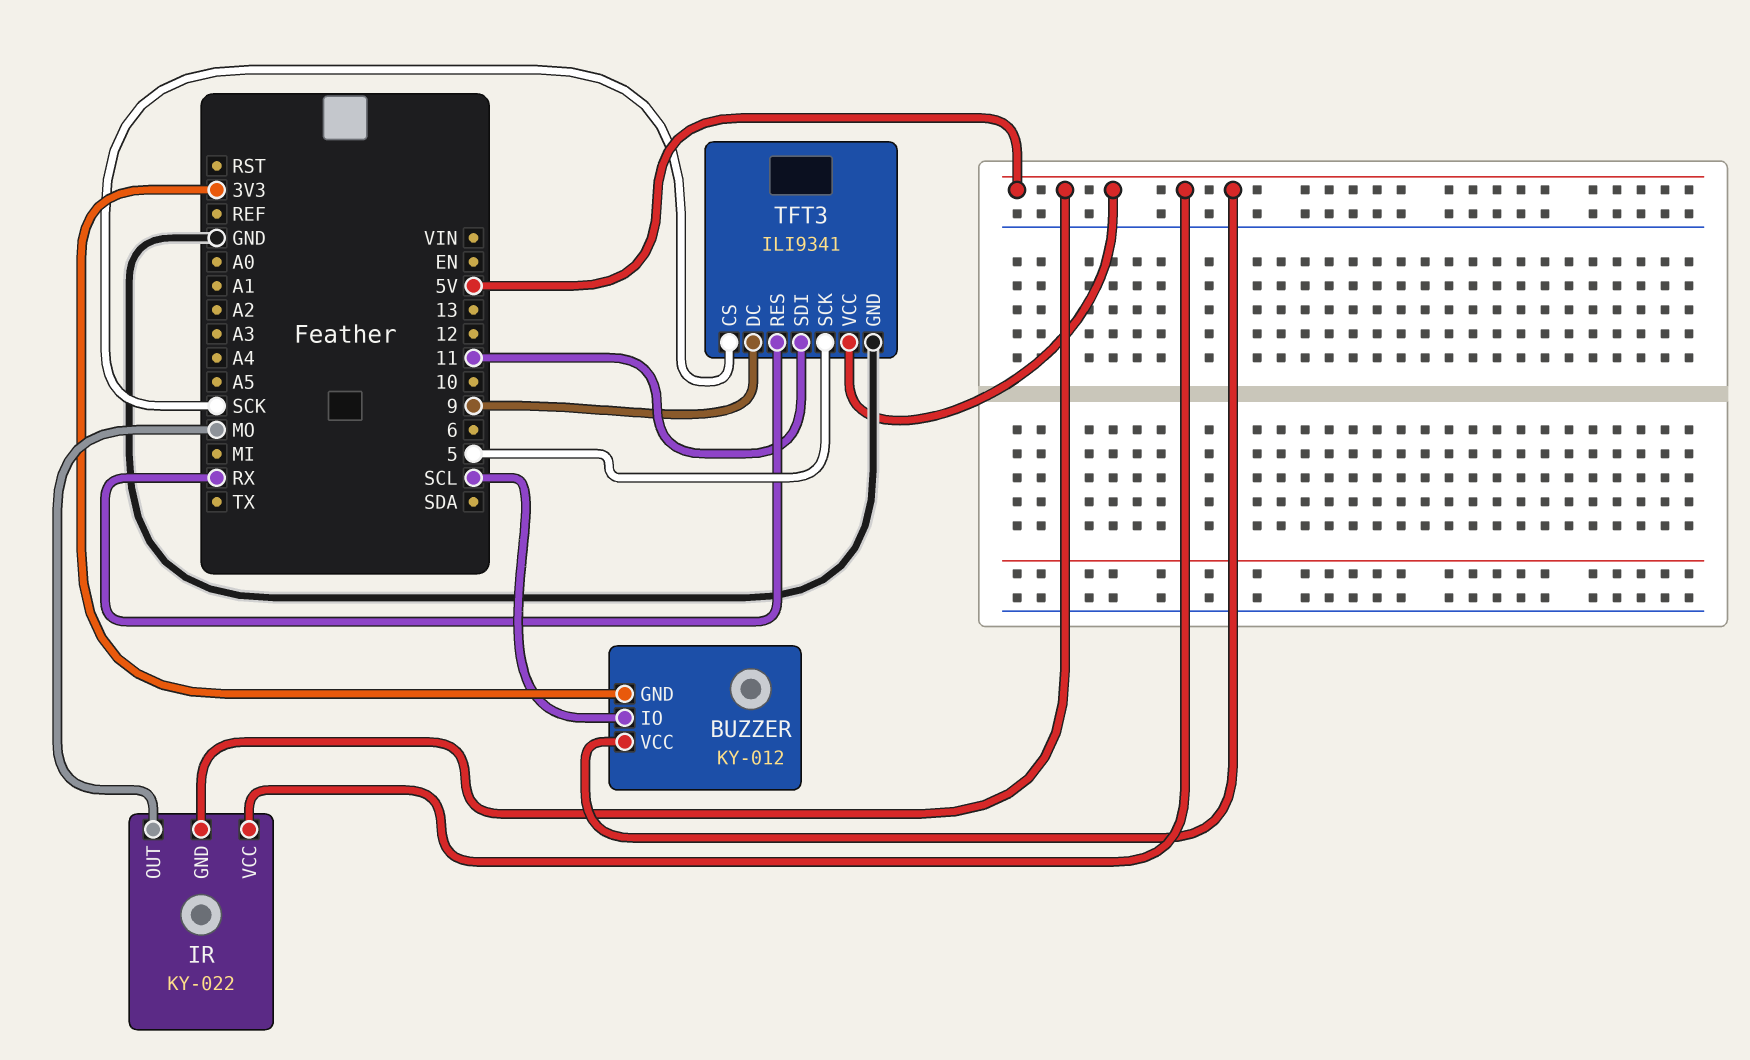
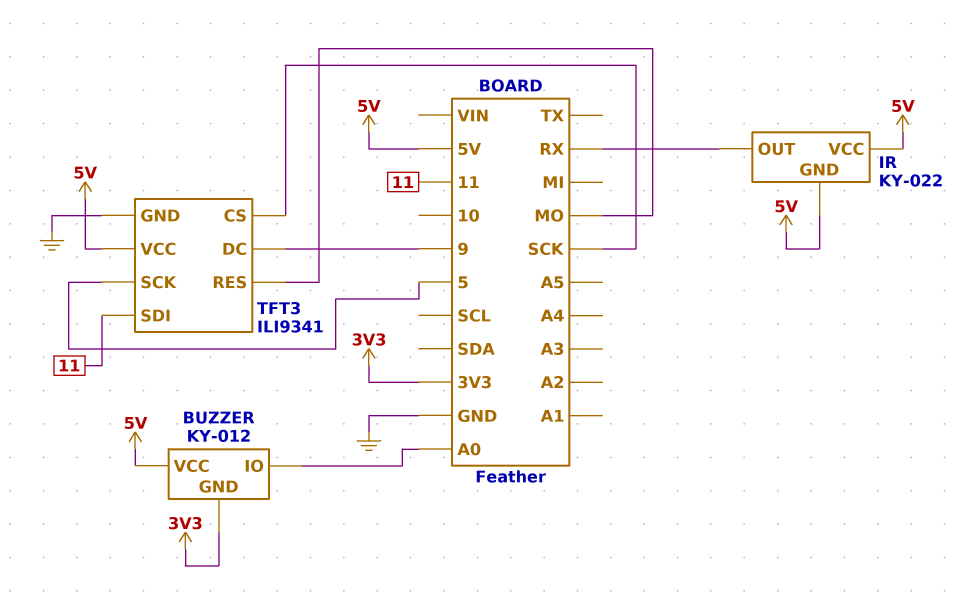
BUZZER pin IO: SCL -> A0
IR pin OUT: MO -> RX
TFT3 pin RES: RX -> MO

